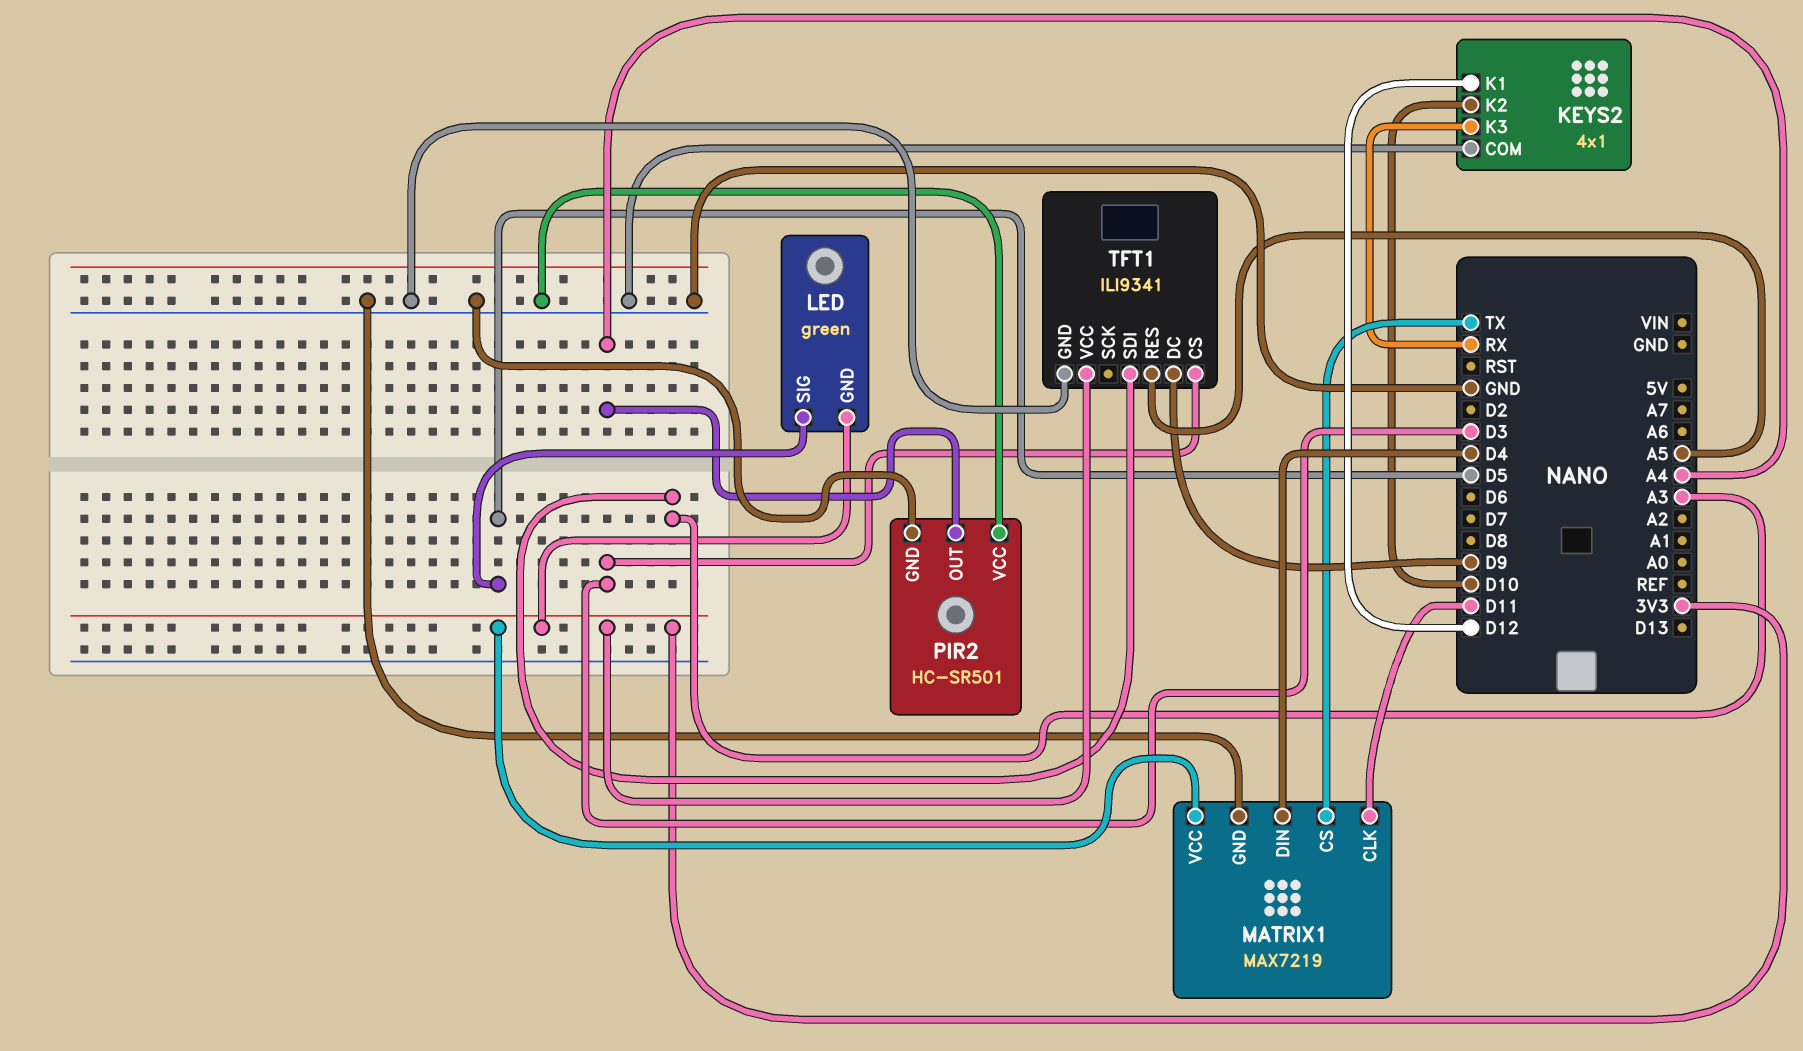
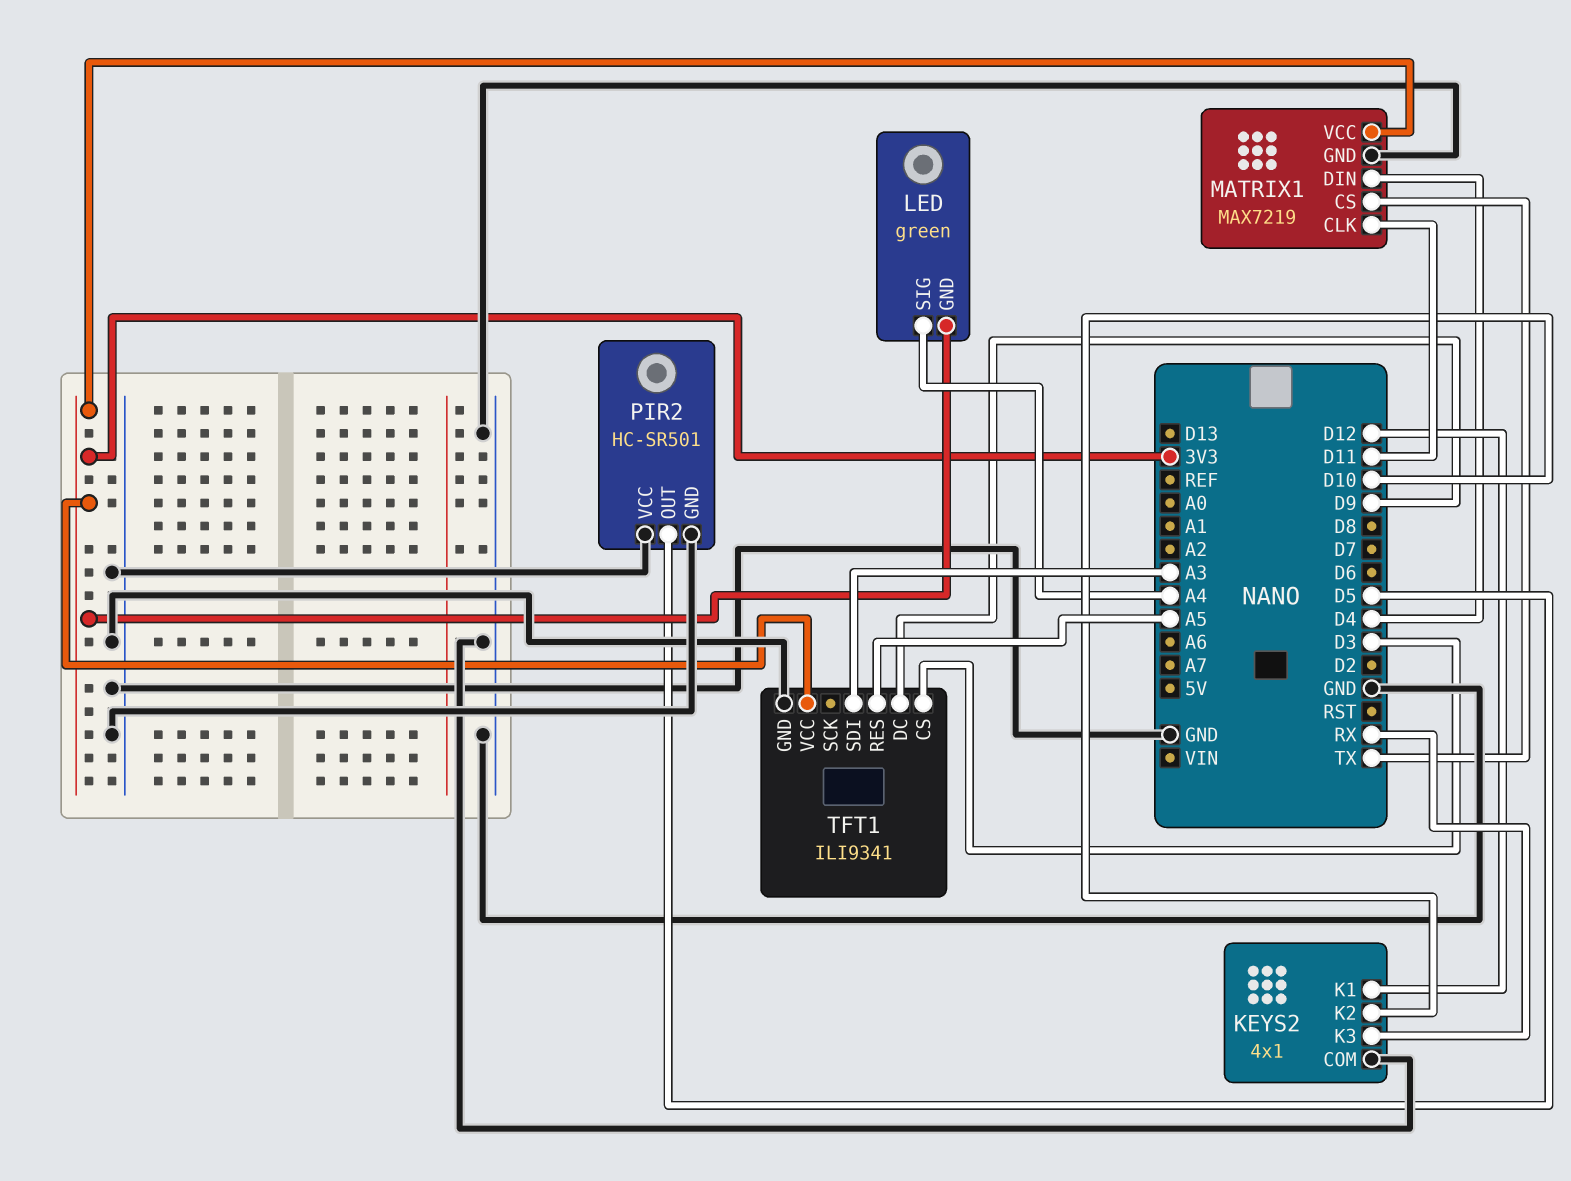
LED pin SIG: D5 -> A4
PIR2 pin OUT: A4 -> D5

